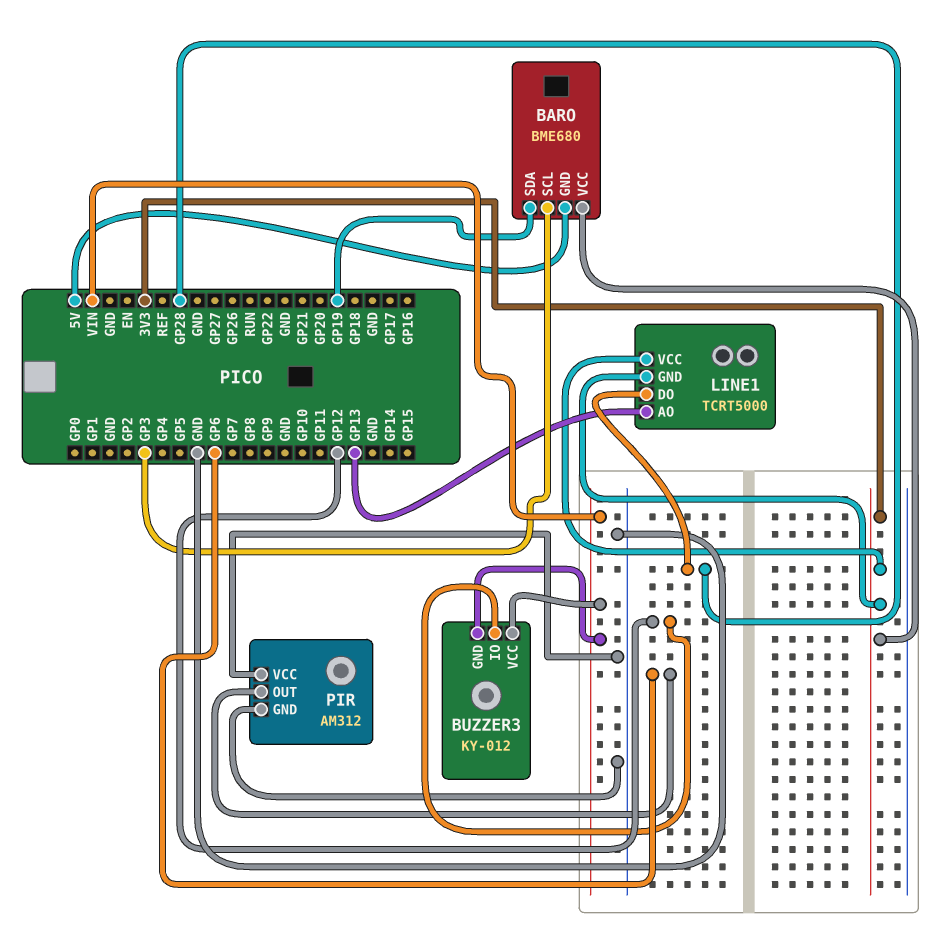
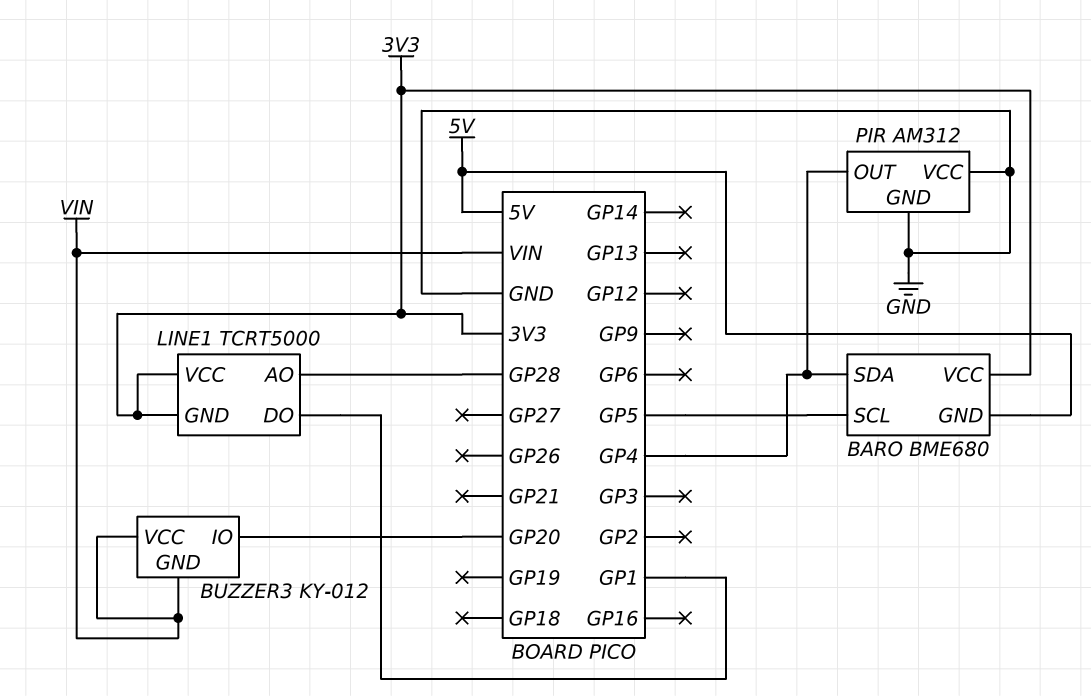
BARO pin SCL: GP3 -> GP5
BARO pin SDA: GP19 -> GP4
BUZZER3 pin IO: GP12 -> GP20
LINE1 pin AO: GP13 -> GP28
LINE1 pin DO: GP28 -> GP1
PIR pin OUT: GP6 -> GP4

